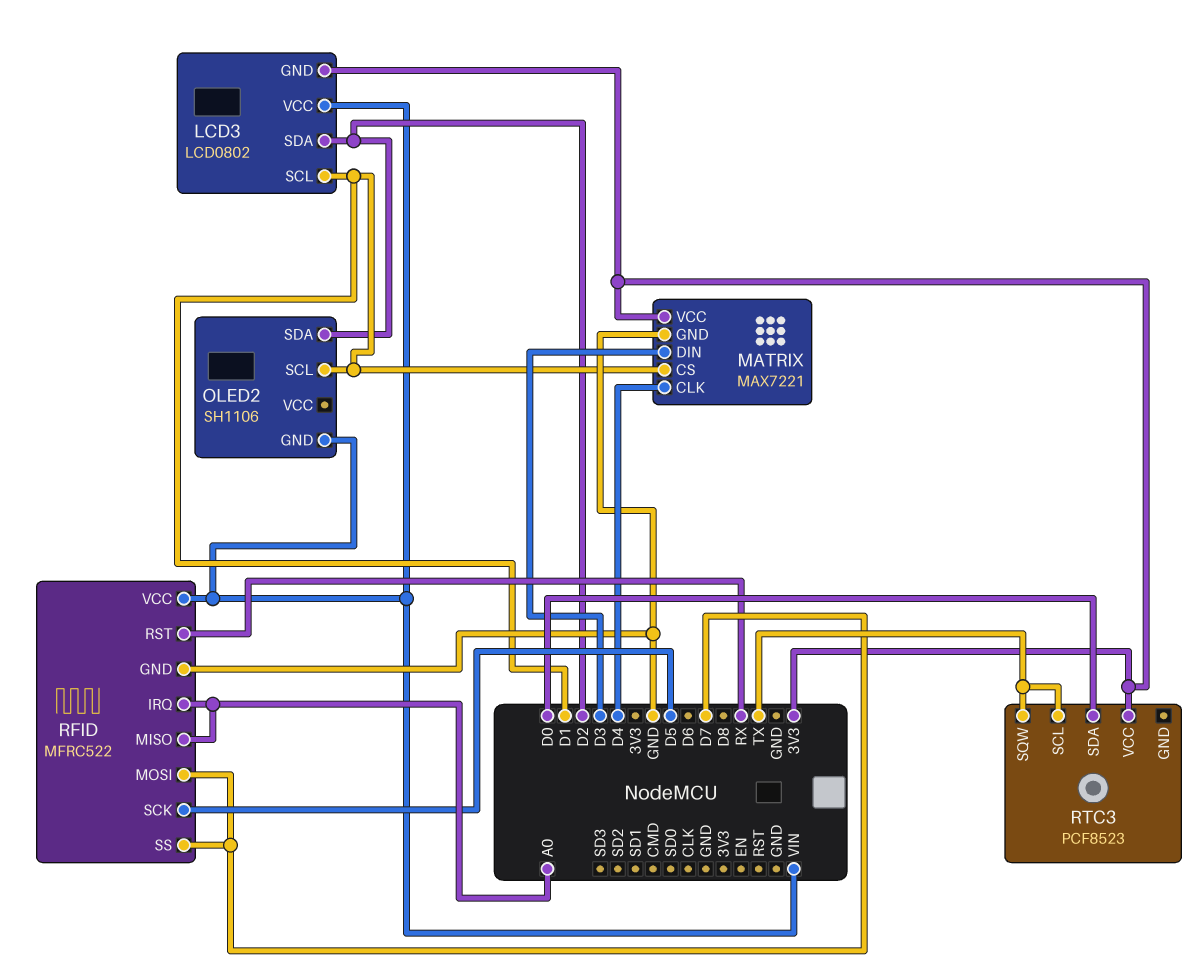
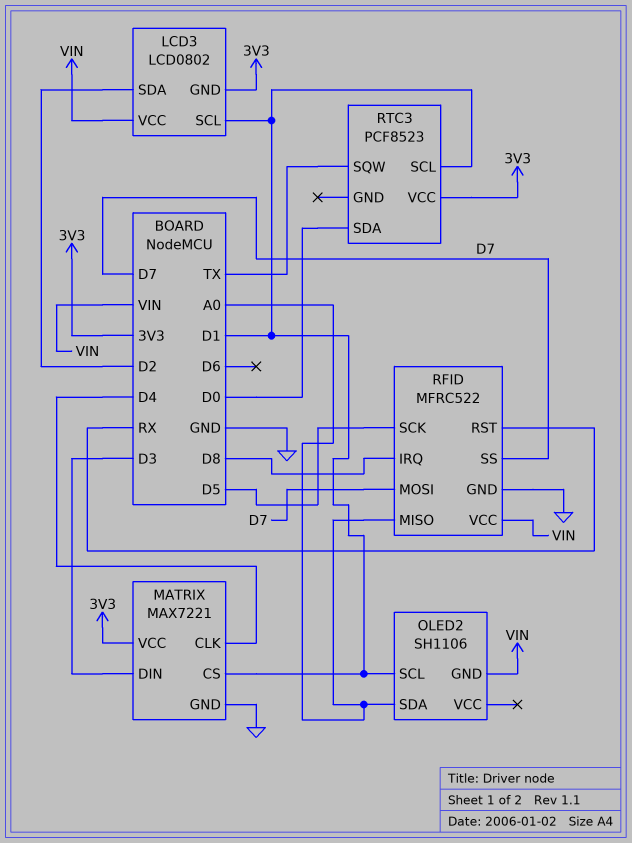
OLED2 pin SDA: D2 -> A0
RFID pin IRQ: A0 -> D8
RTC3 pin SCL: TX -> D1

